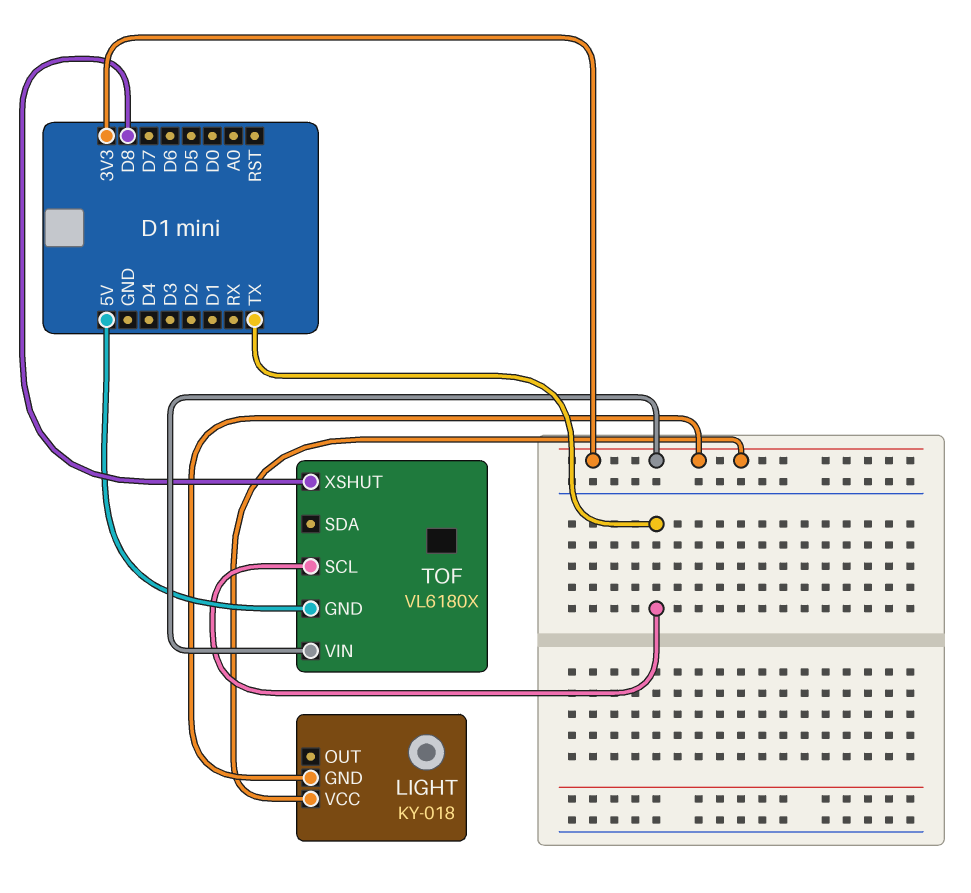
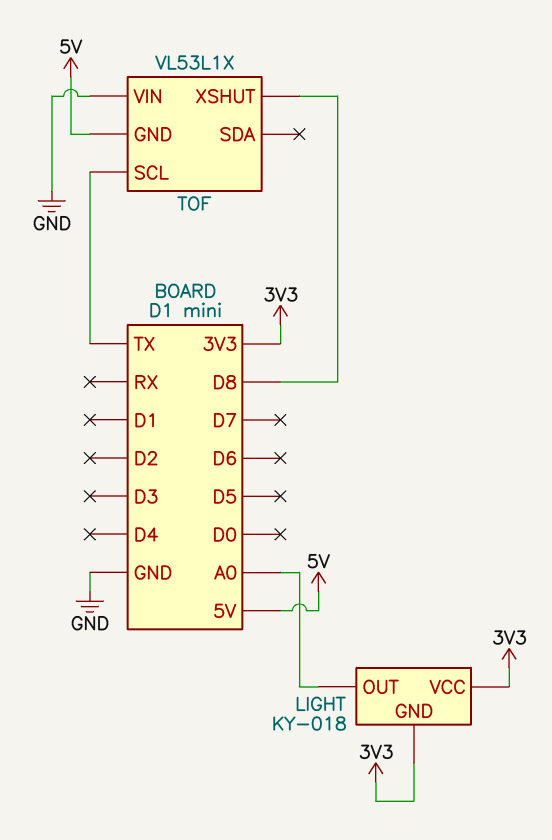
LIGHT pin OUT: none -> A0
TOF: VL6180X -> VL53L1X
TOF pin VIN: 3V3 -> GND

